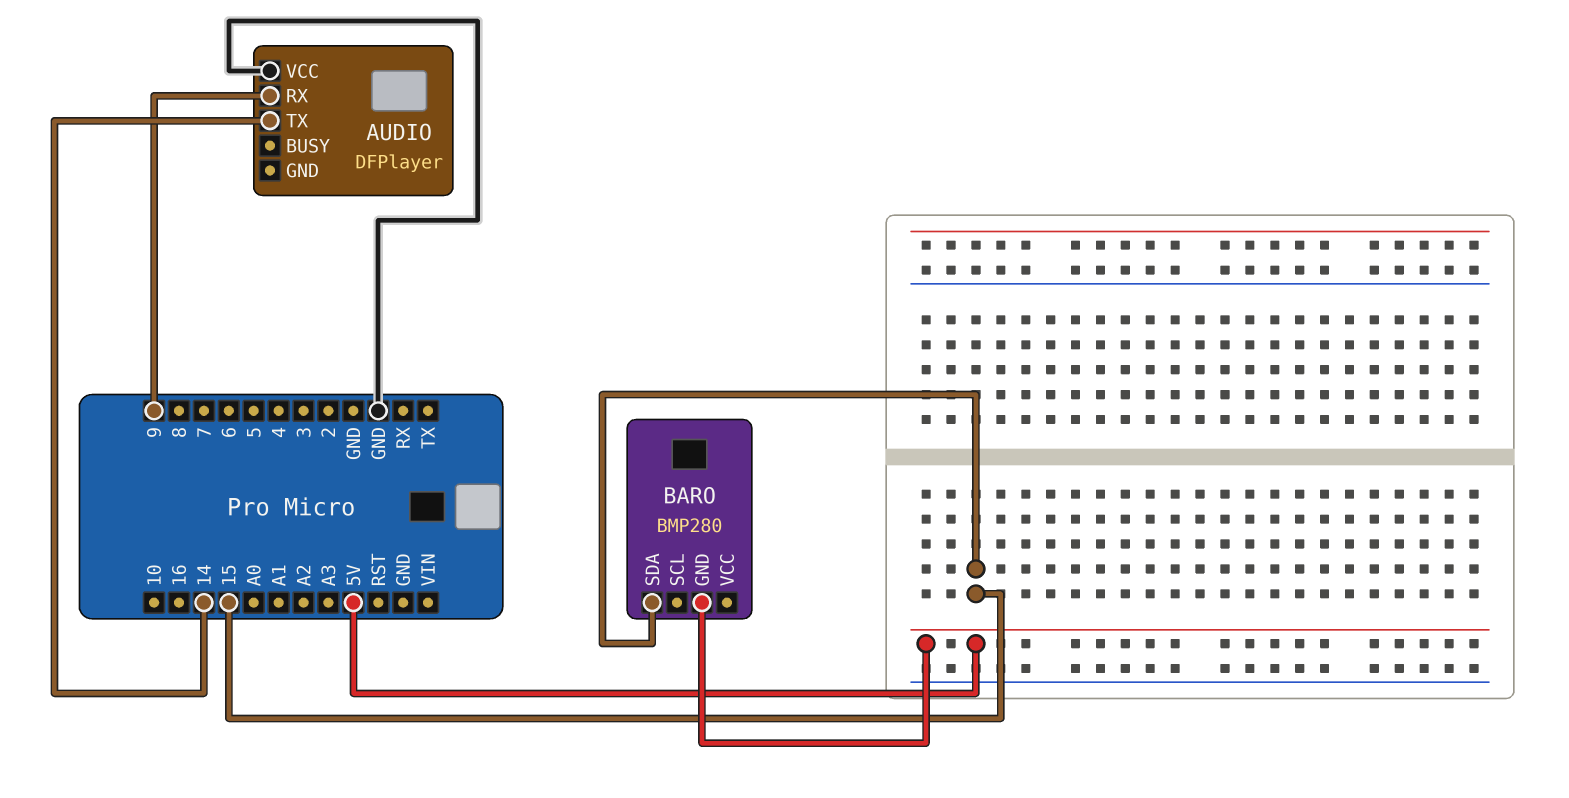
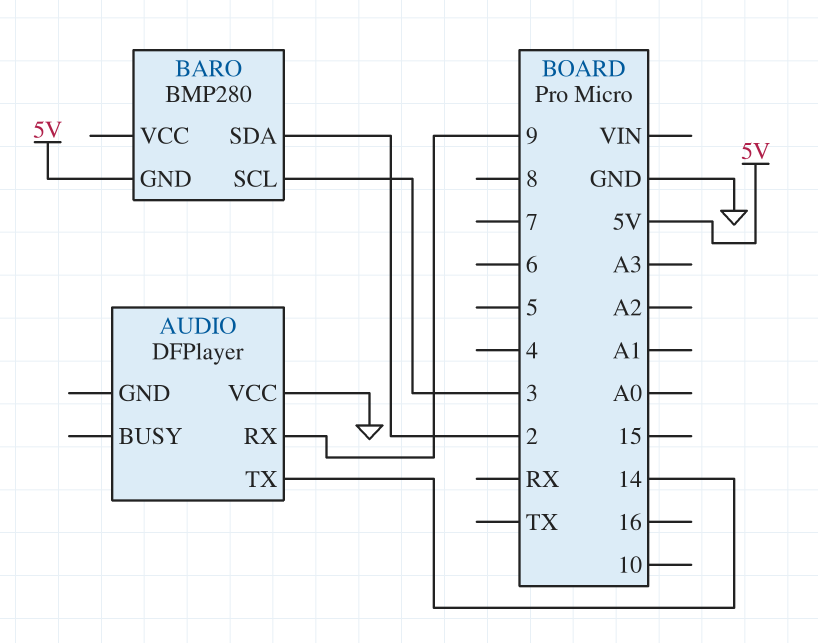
BARO pin SCL: none -> 3
BARO pin SDA: 15 -> 2

